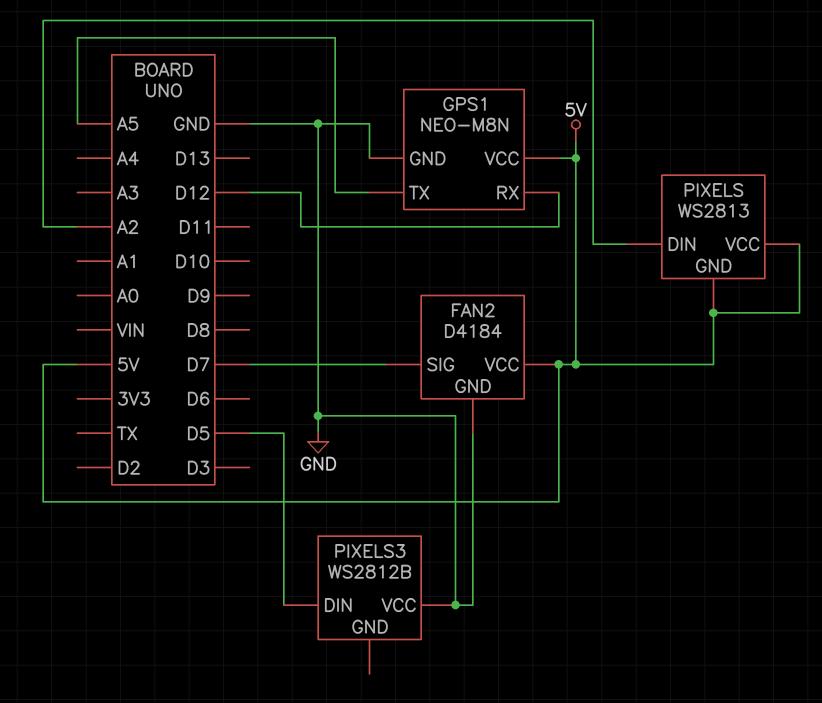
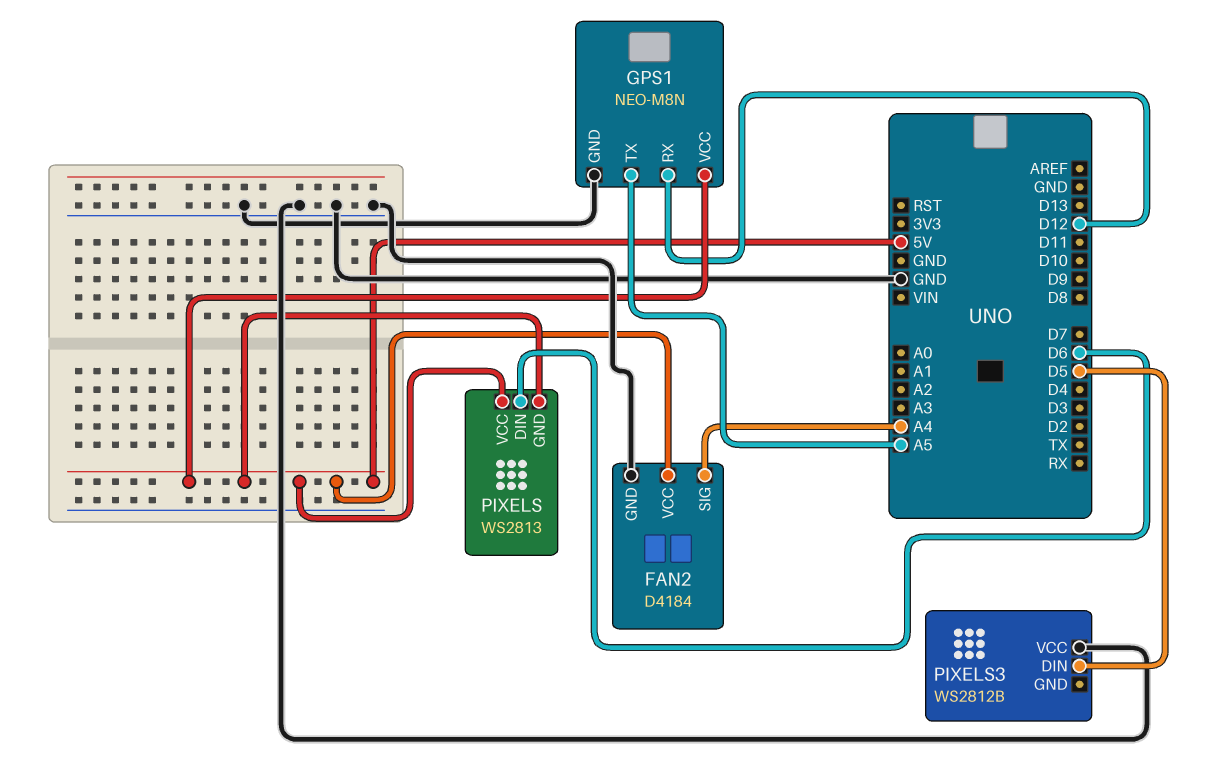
FAN2 pin SIG: D7 -> A4
PIXELS pin DIN: A2 -> D6

